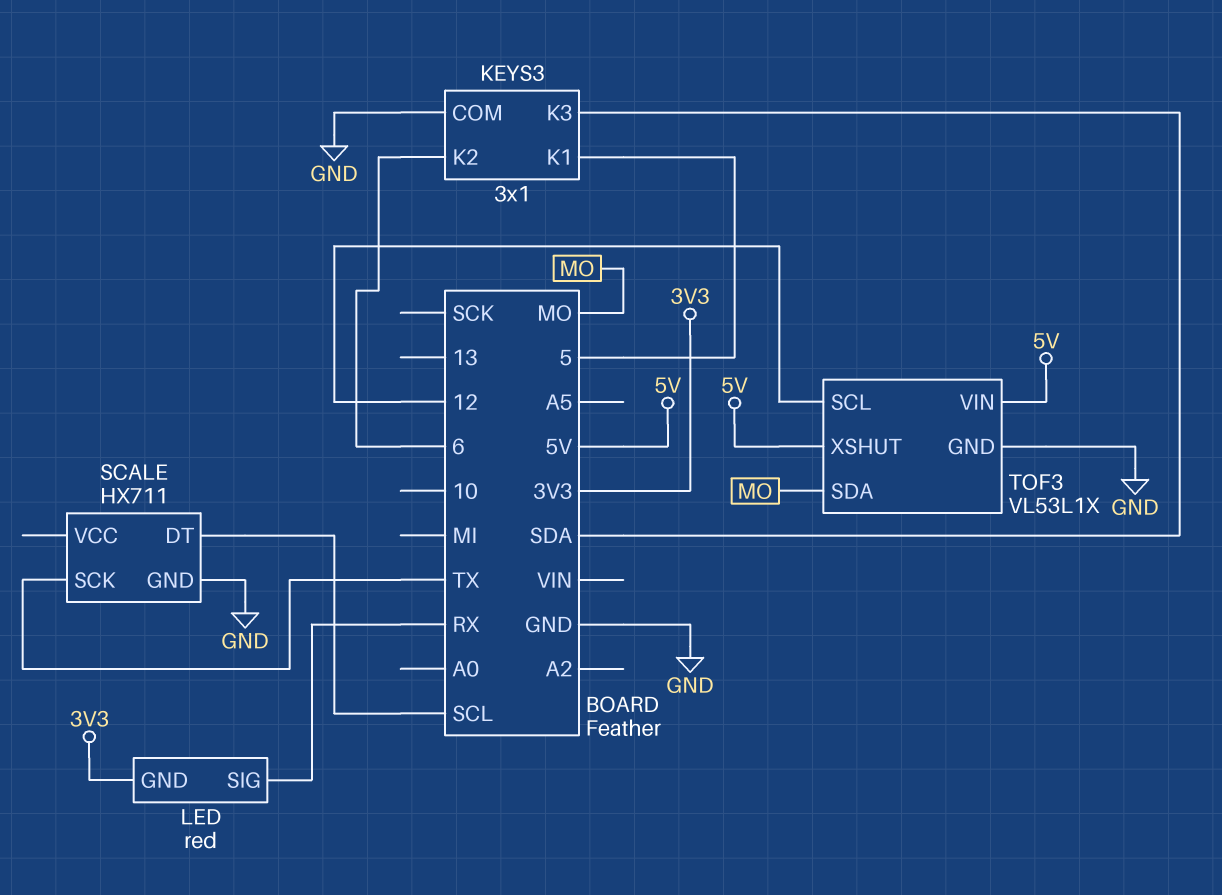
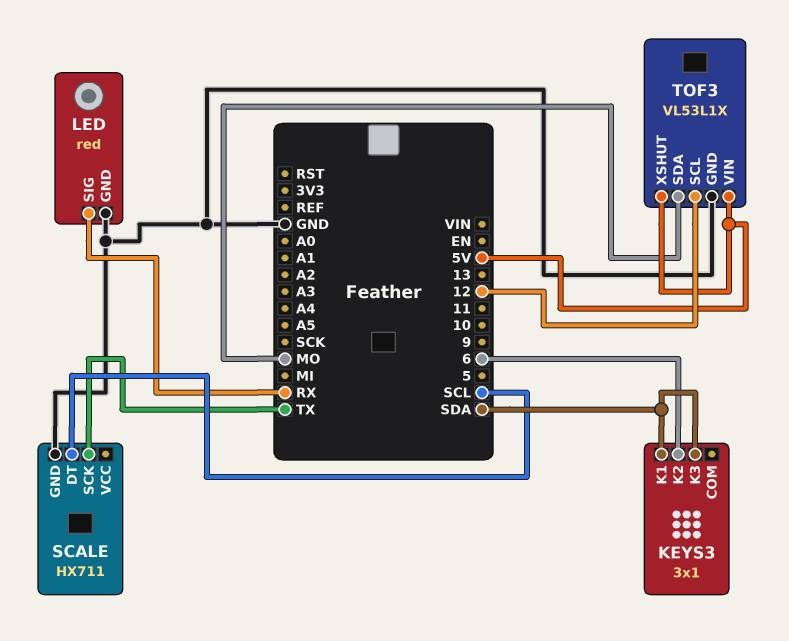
KEYS3 pin COM: GND -> none
KEYS3 pin K1: 5 -> SDA
LED pin GND: 3V3 -> GND

